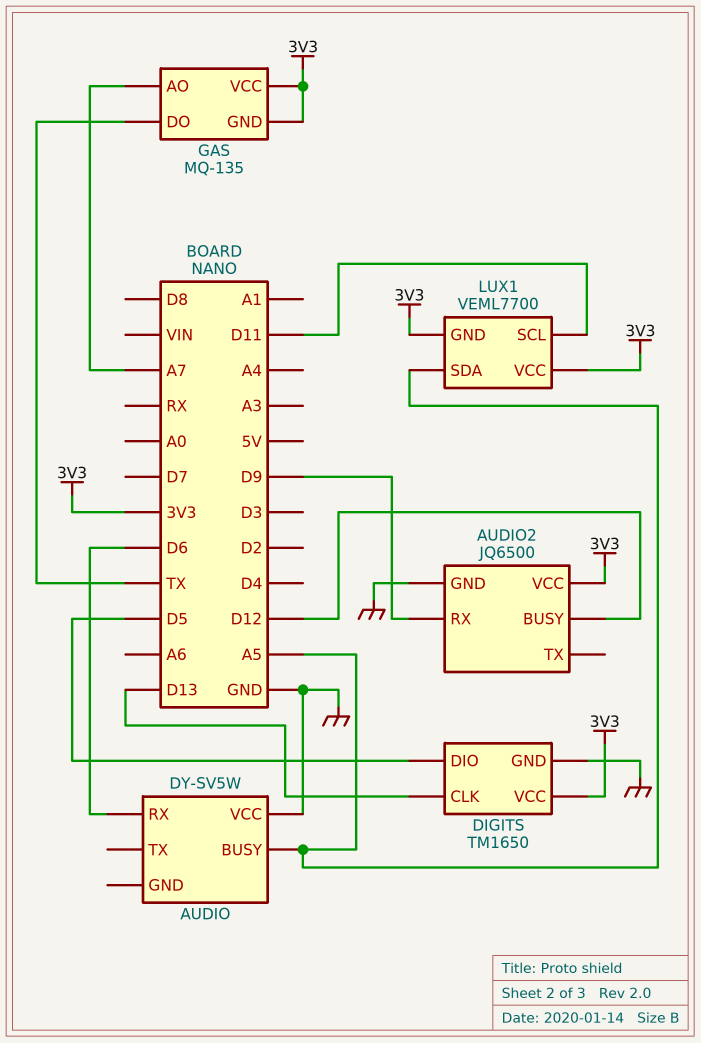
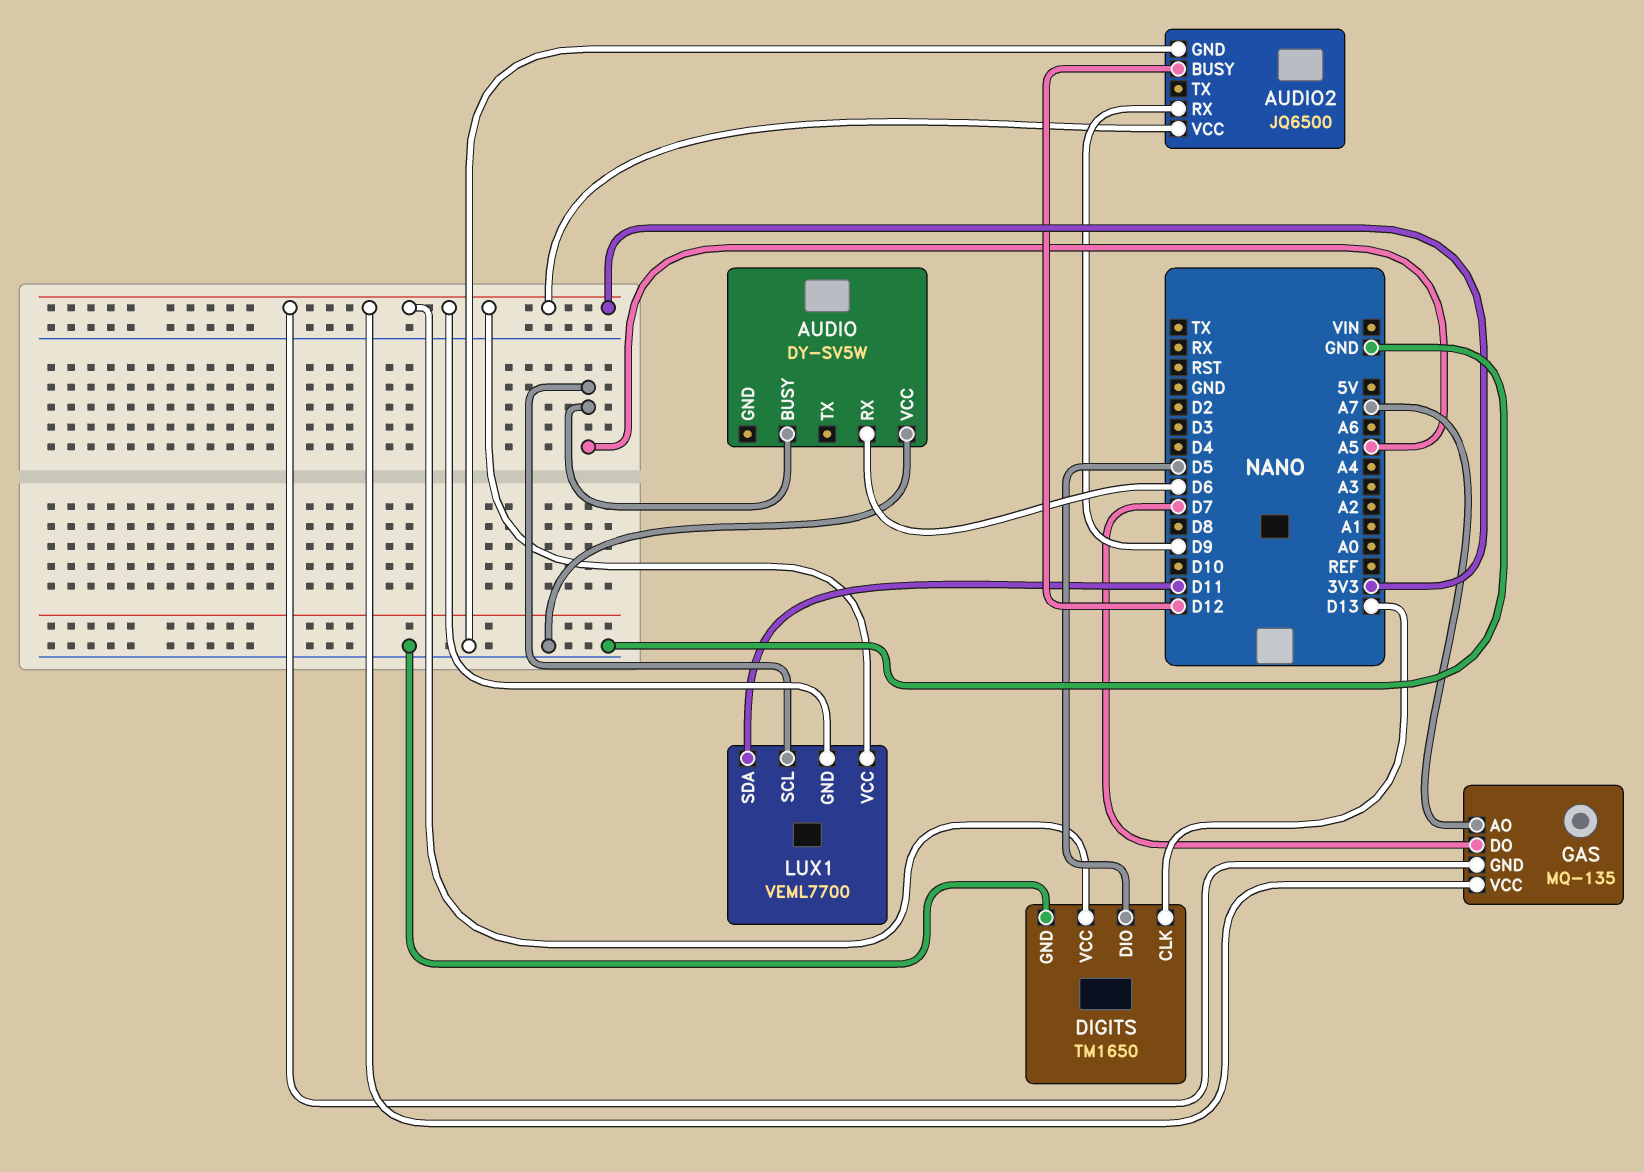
GAS pin DO: TX -> D7
LUX1 pin SCL: D11 -> A5
LUX1 pin SDA: A5 -> D11

